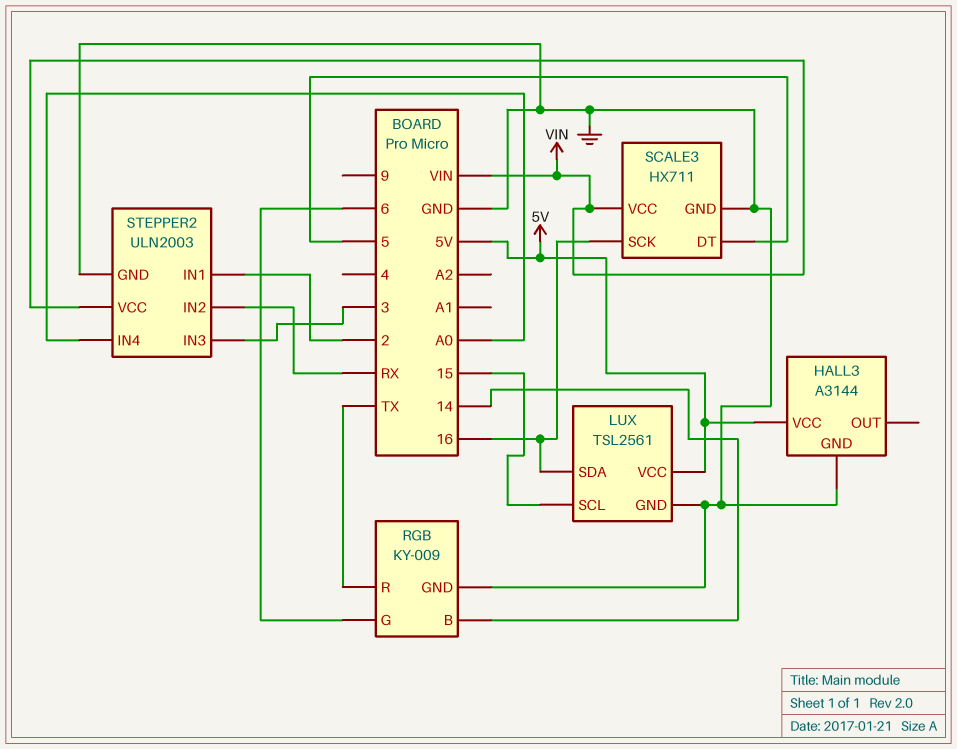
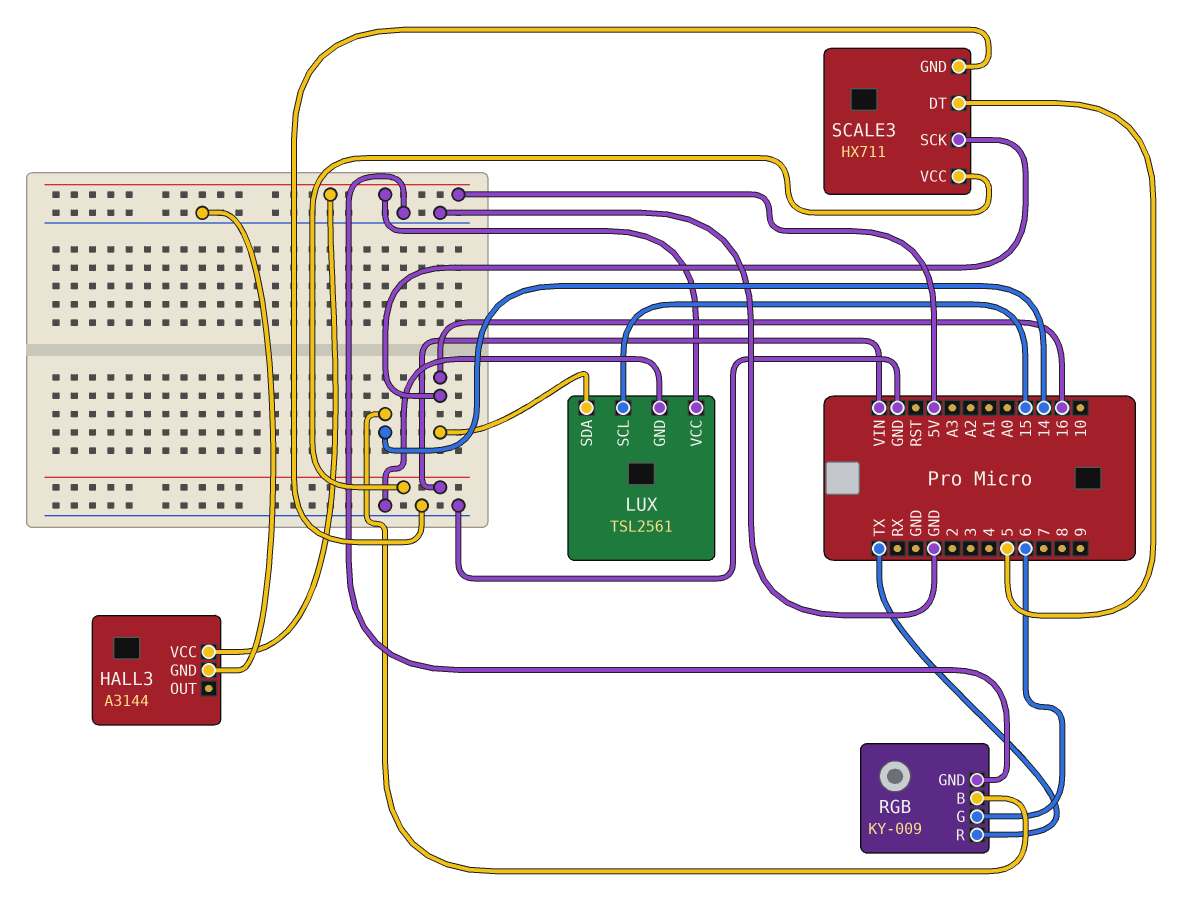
STEPPER2: ULN2003 -> none
STEPPER2 pin GND: GND -> none
STEPPER2 pin IN1: 2 -> none
STEPPER2 pin IN2: RX -> none
STEPPER2 pin IN3: 3 -> none
STEPPER2 pin IN4: A0 -> none
STEPPER2 pin VCC: VIN -> none

